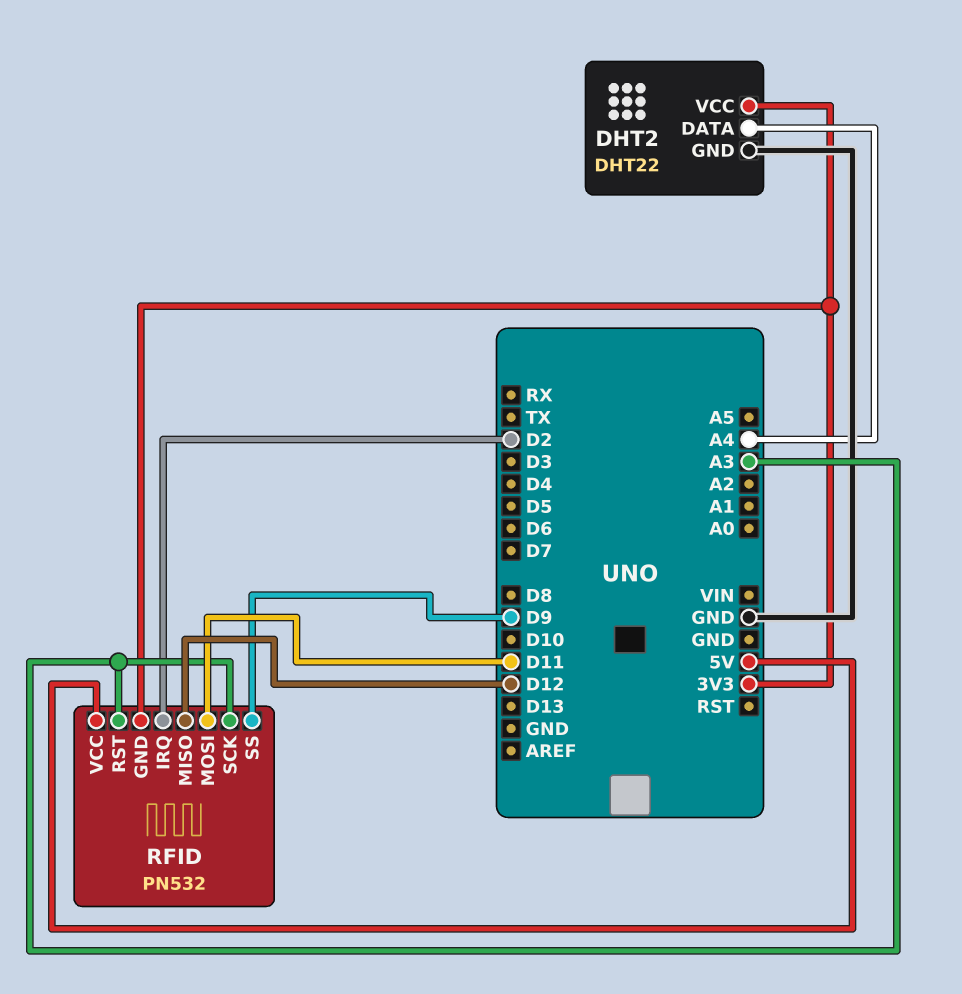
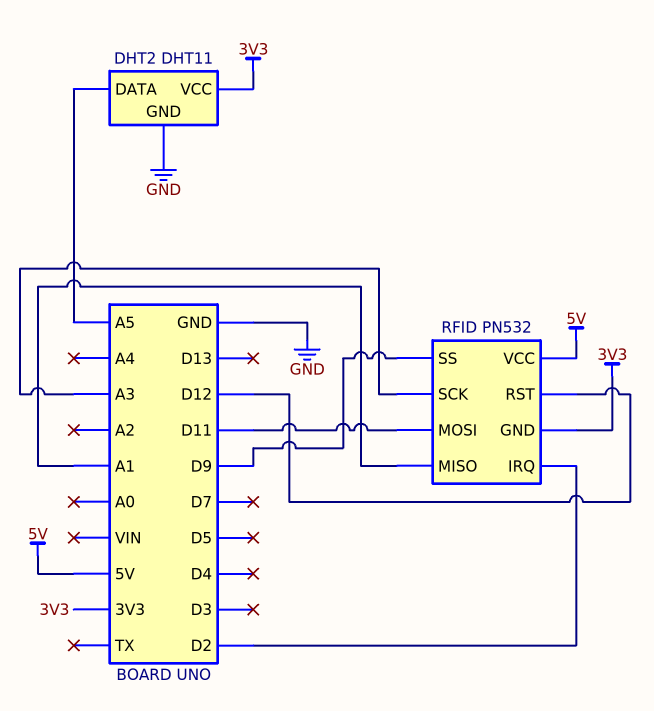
DHT2: DHT22 -> DHT11
DHT2 pin DATA: A4 -> A5
RFID pin MISO: D12 -> A1
RFID pin RST: A3 -> D12

